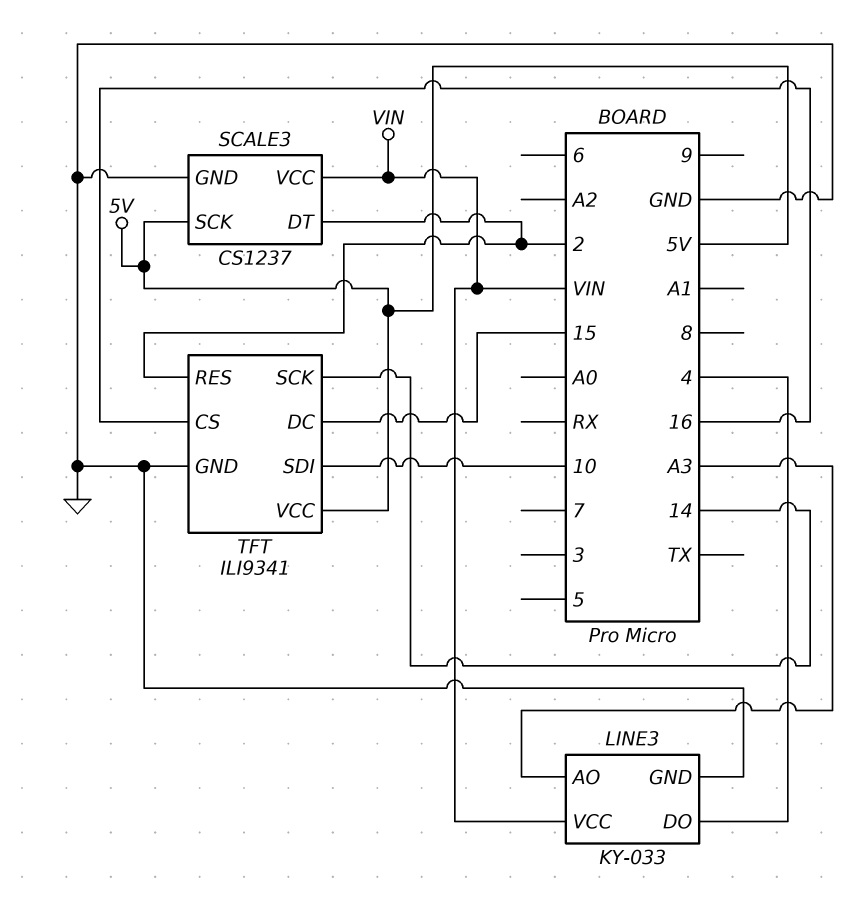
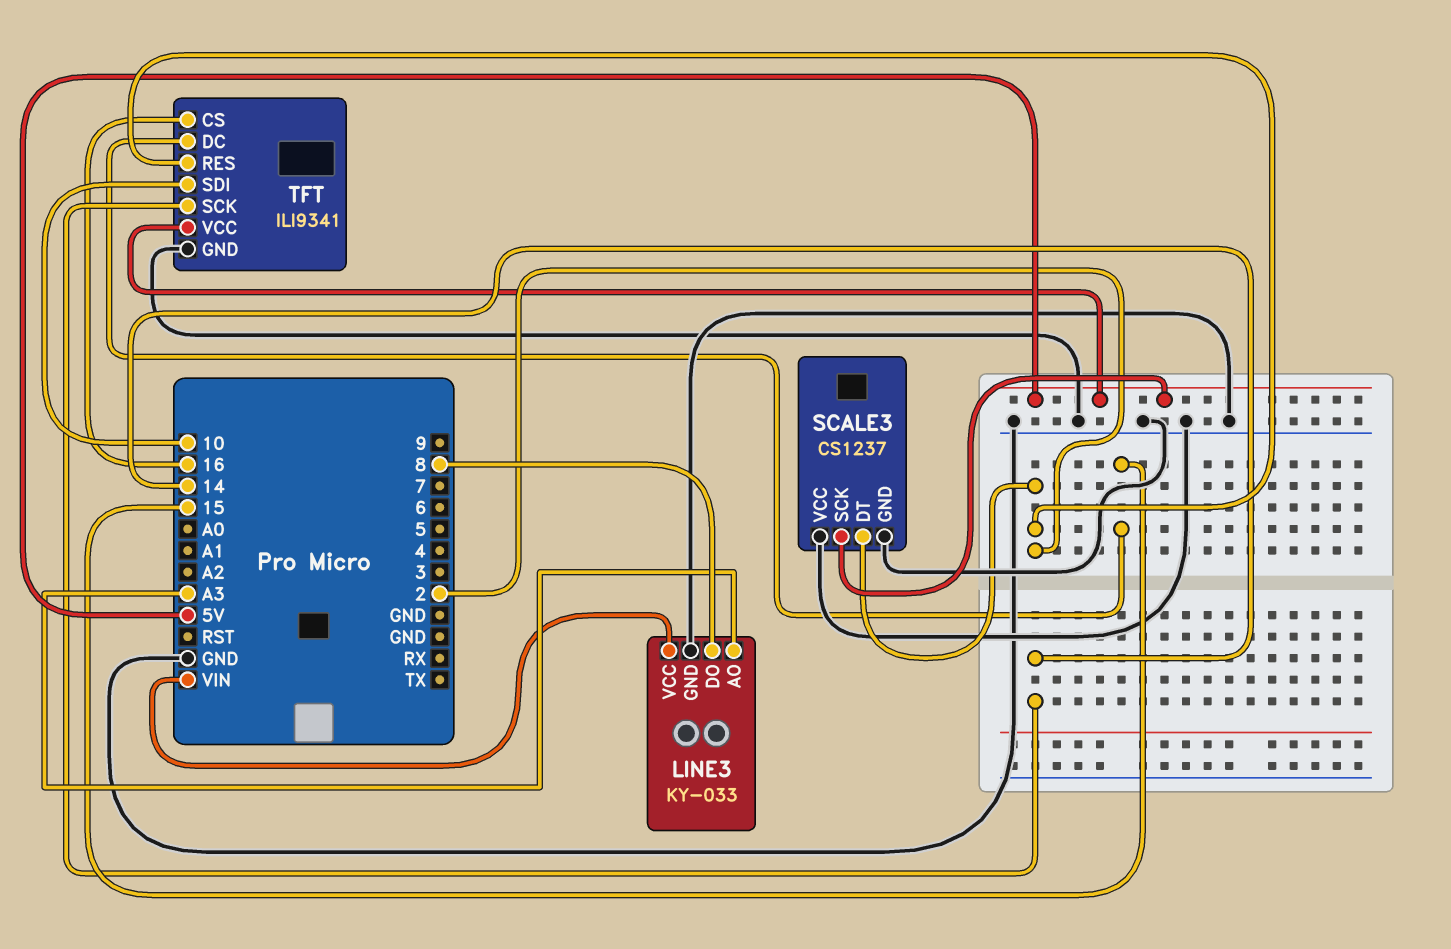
LINE3 pin DO: 4 -> 8
SCALE3 pin VCC: VIN -> GND

